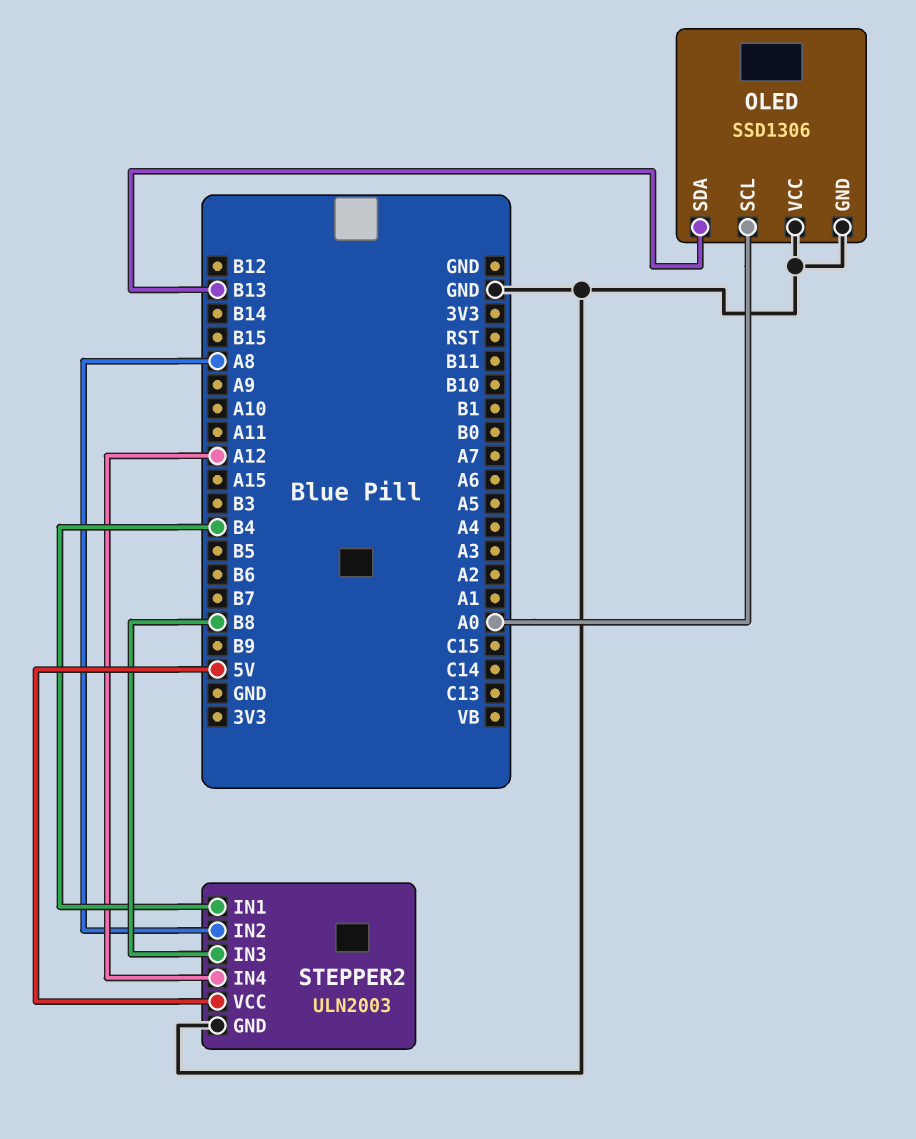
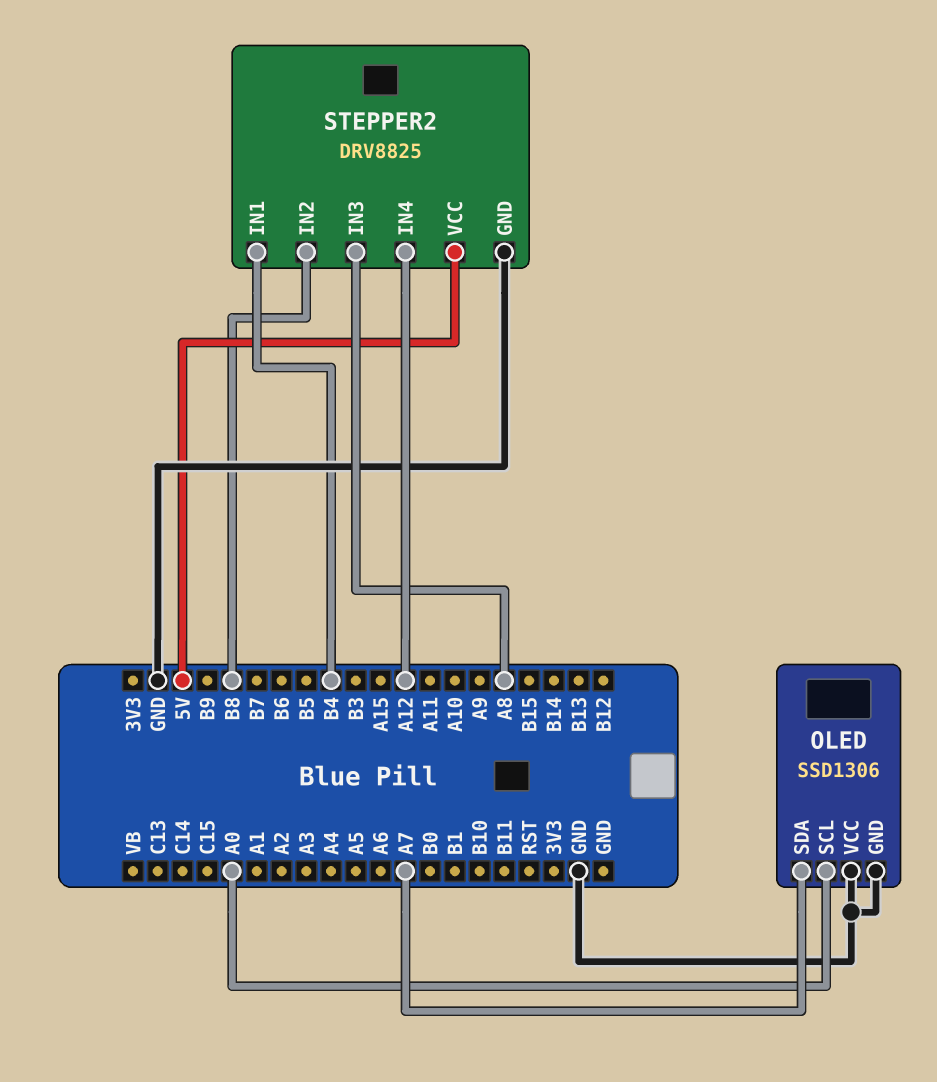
OLED pin SDA: B13 -> A7
STEPPER2: ULN2003 -> DRV8825
STEPPER2 pin IN2: A8 -> B8
STEPPER2 pin IN3: B8 -> A8

